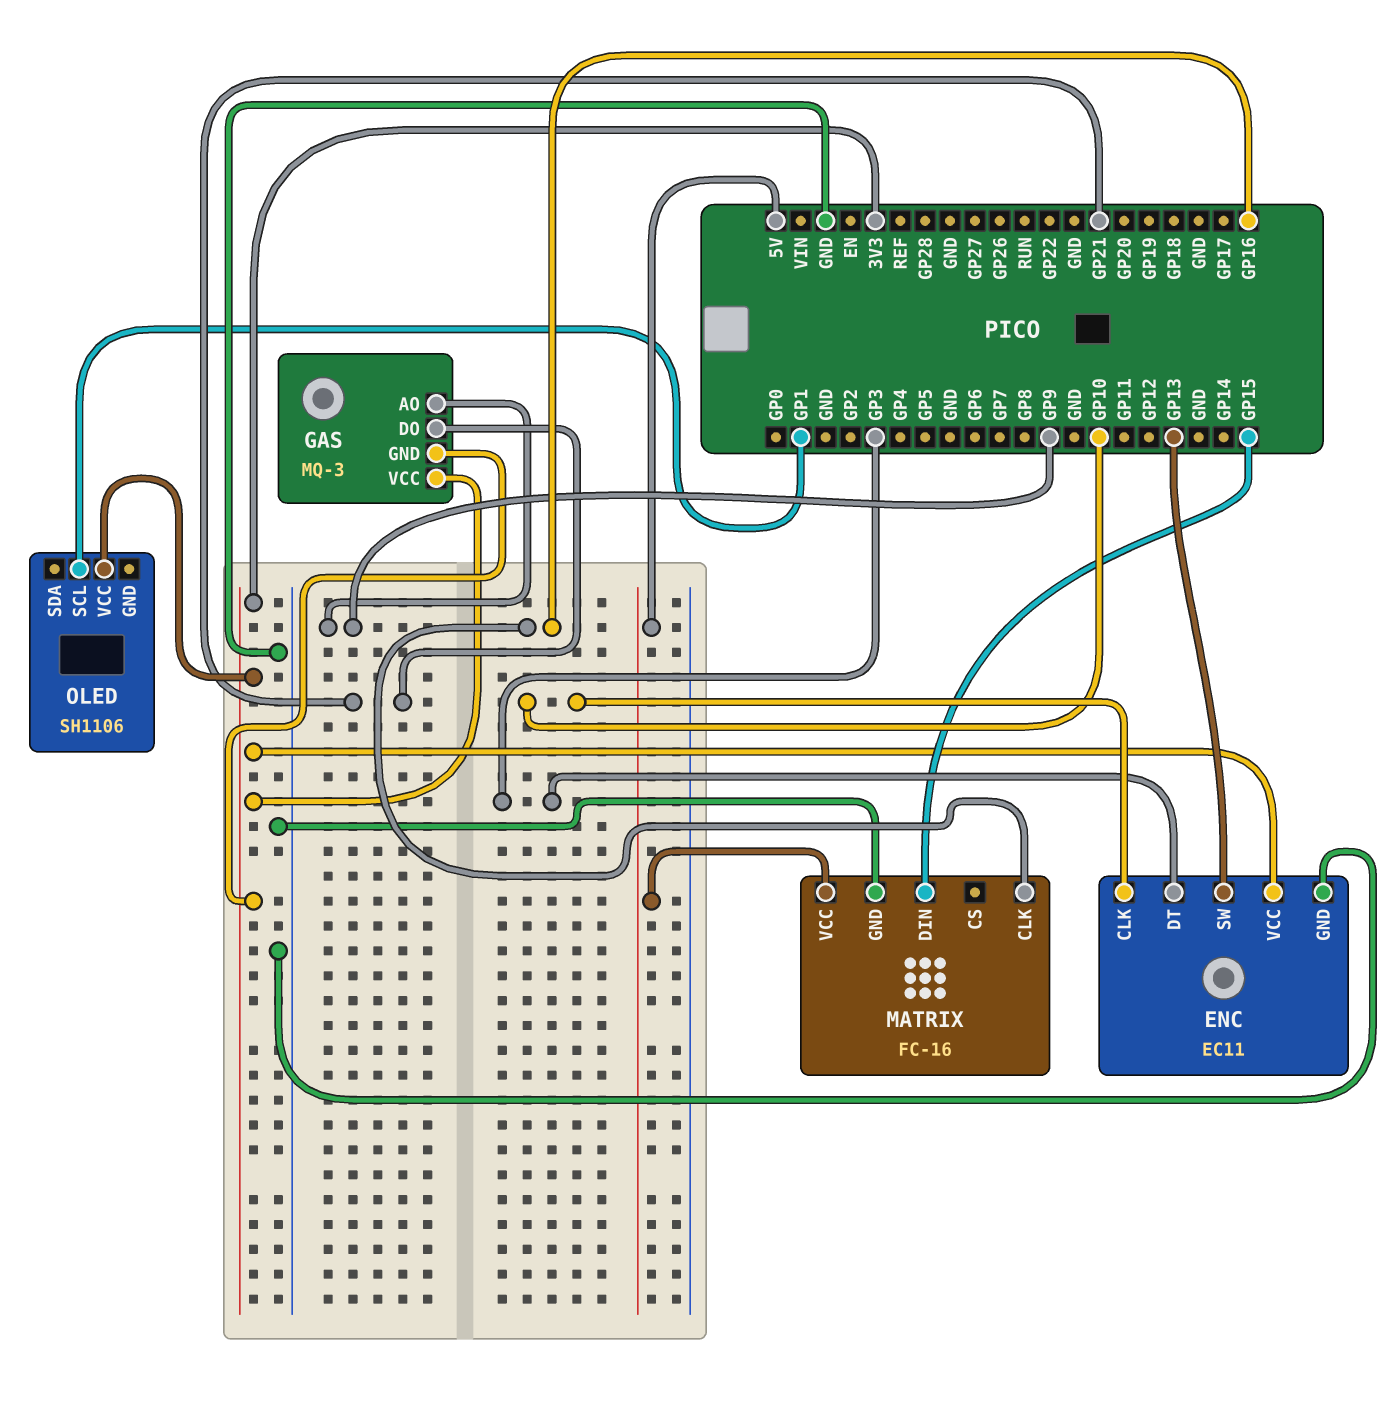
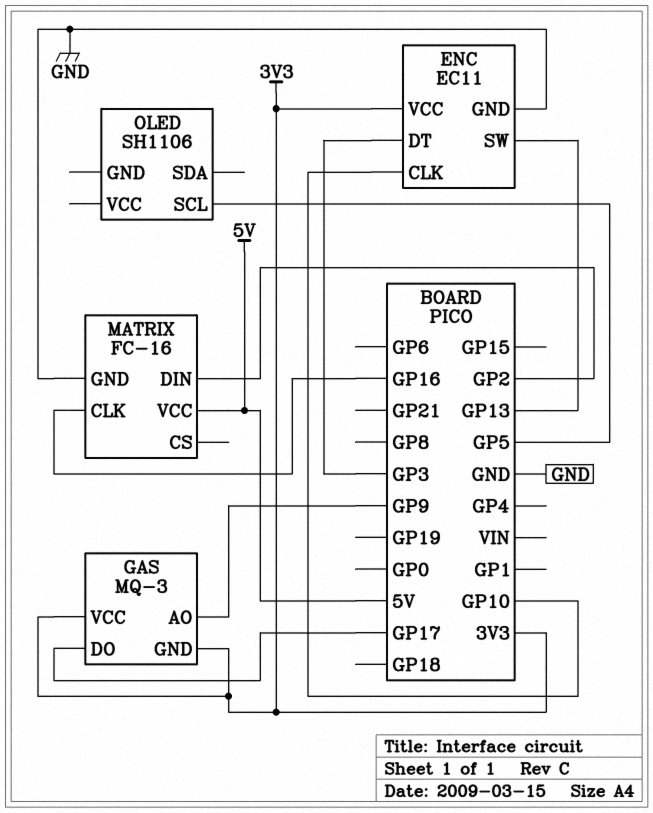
GAS pin DO: GP21 -> GP17
MATRIX pin DIN: GP15 -> GP2
OLED pin SCL: GP1 -> GP5
OLED pin VCC: 3V3 -> none

